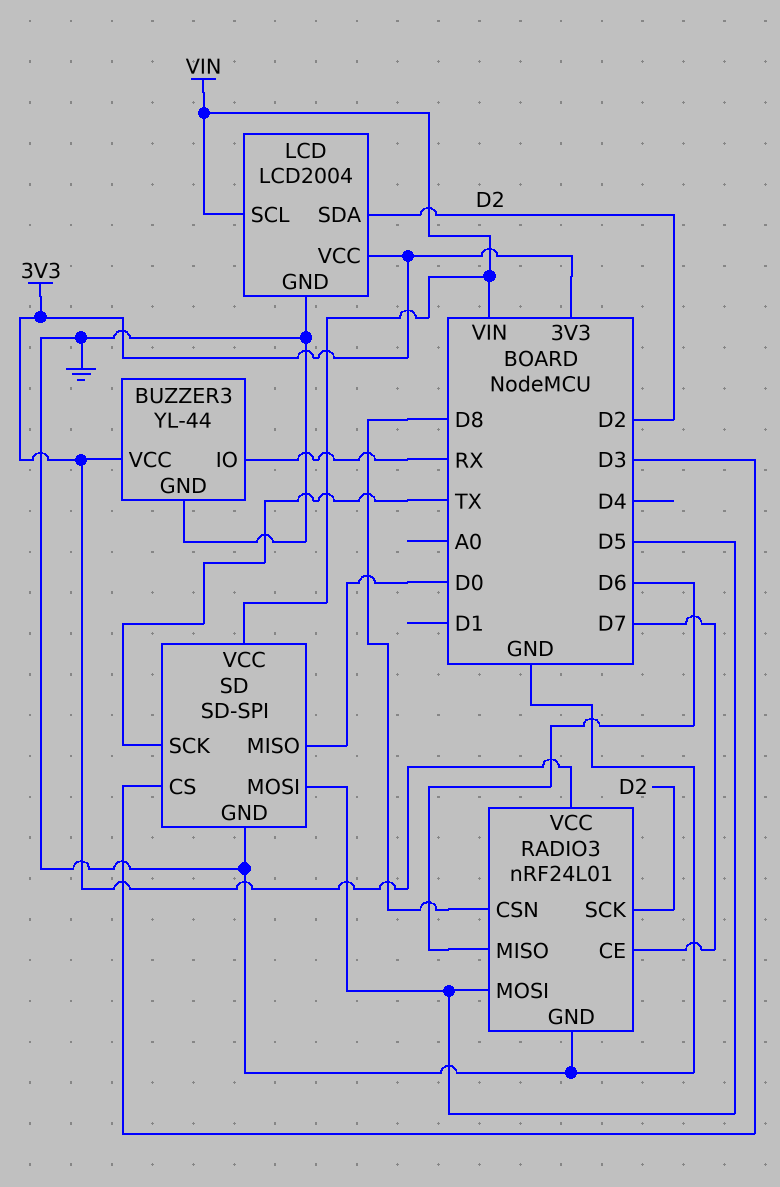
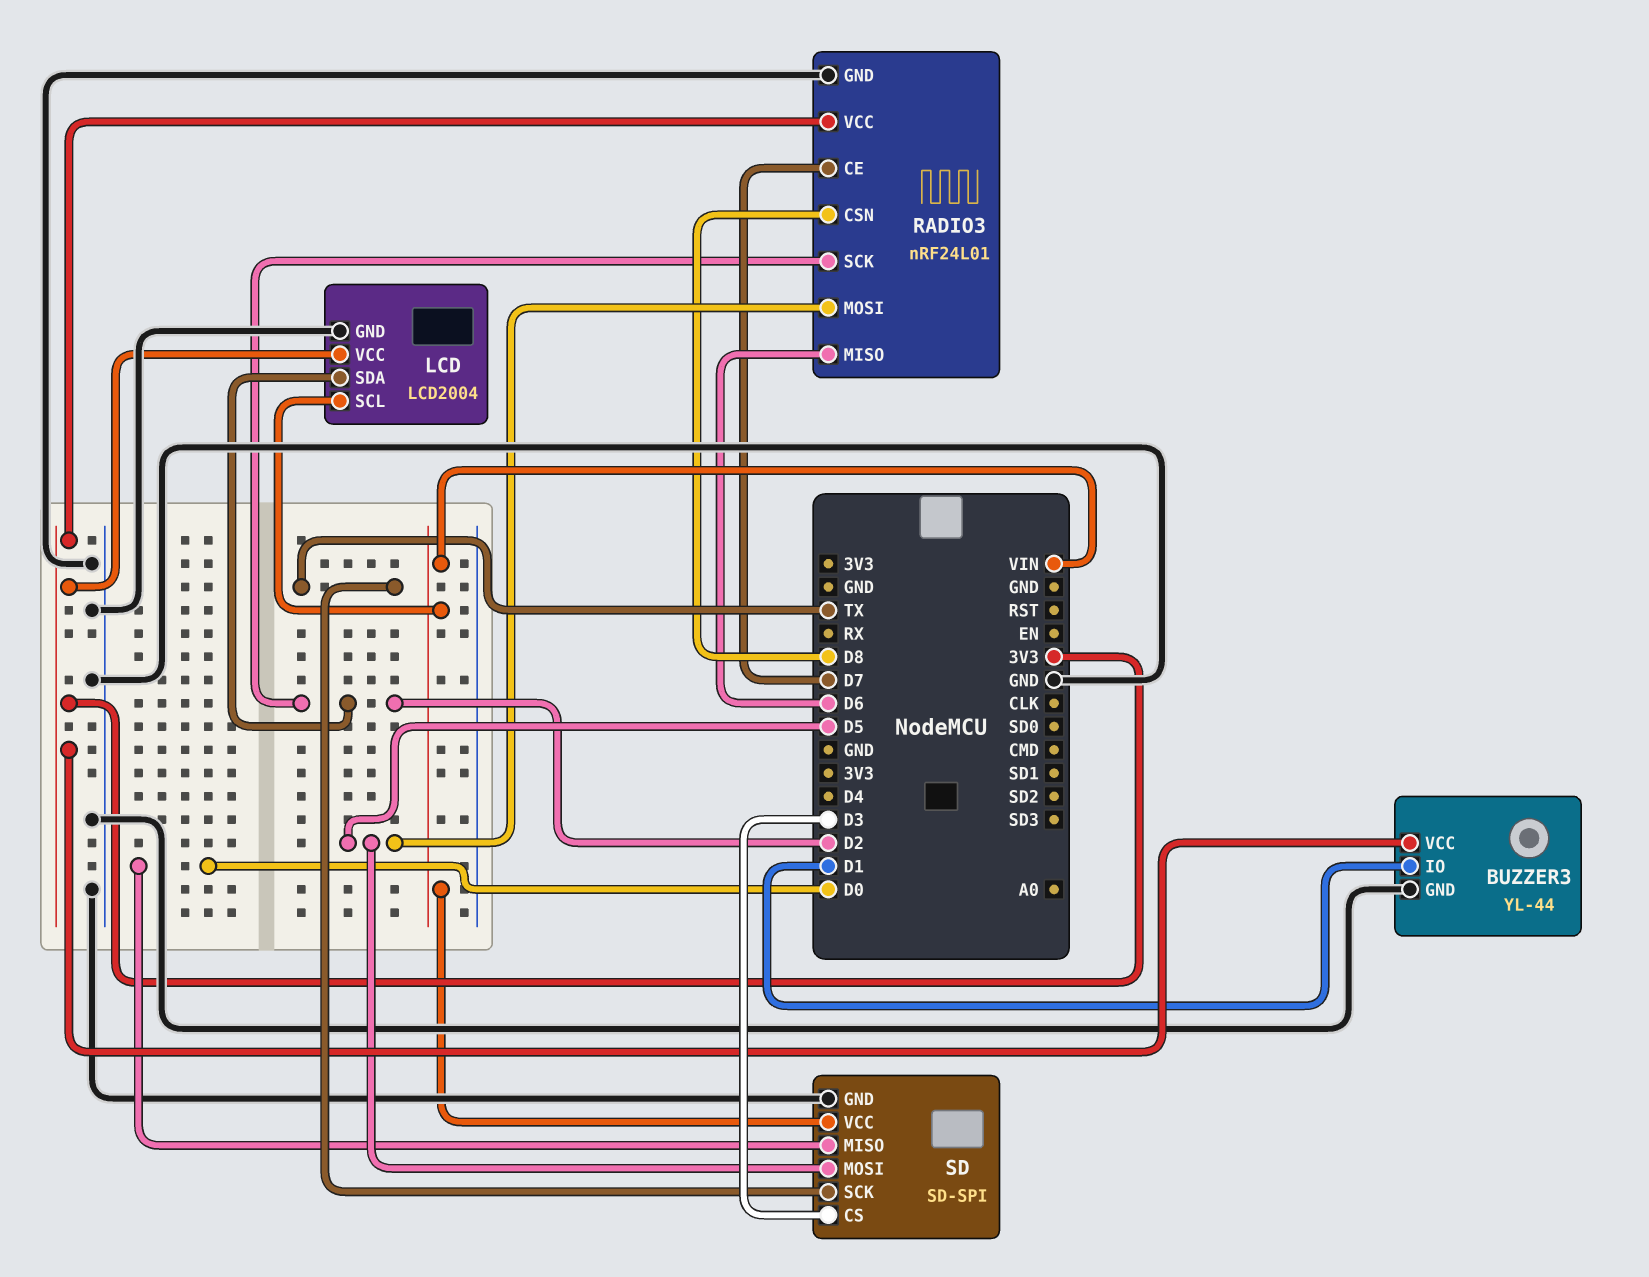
BUZZER3 pin IO: RX -> D1

